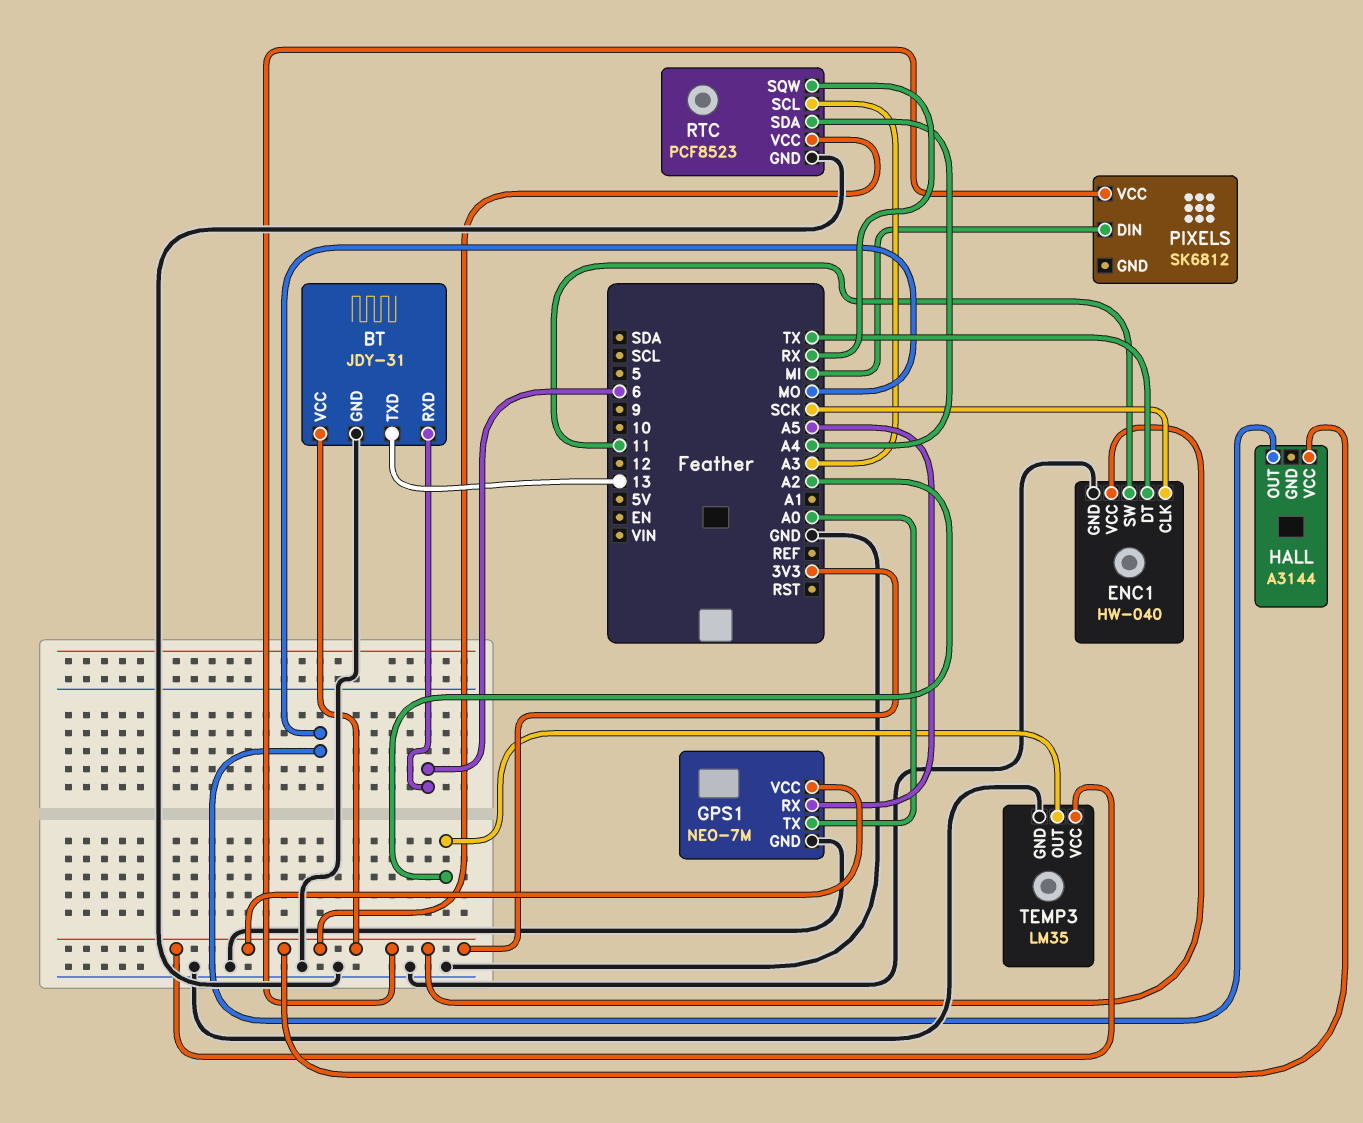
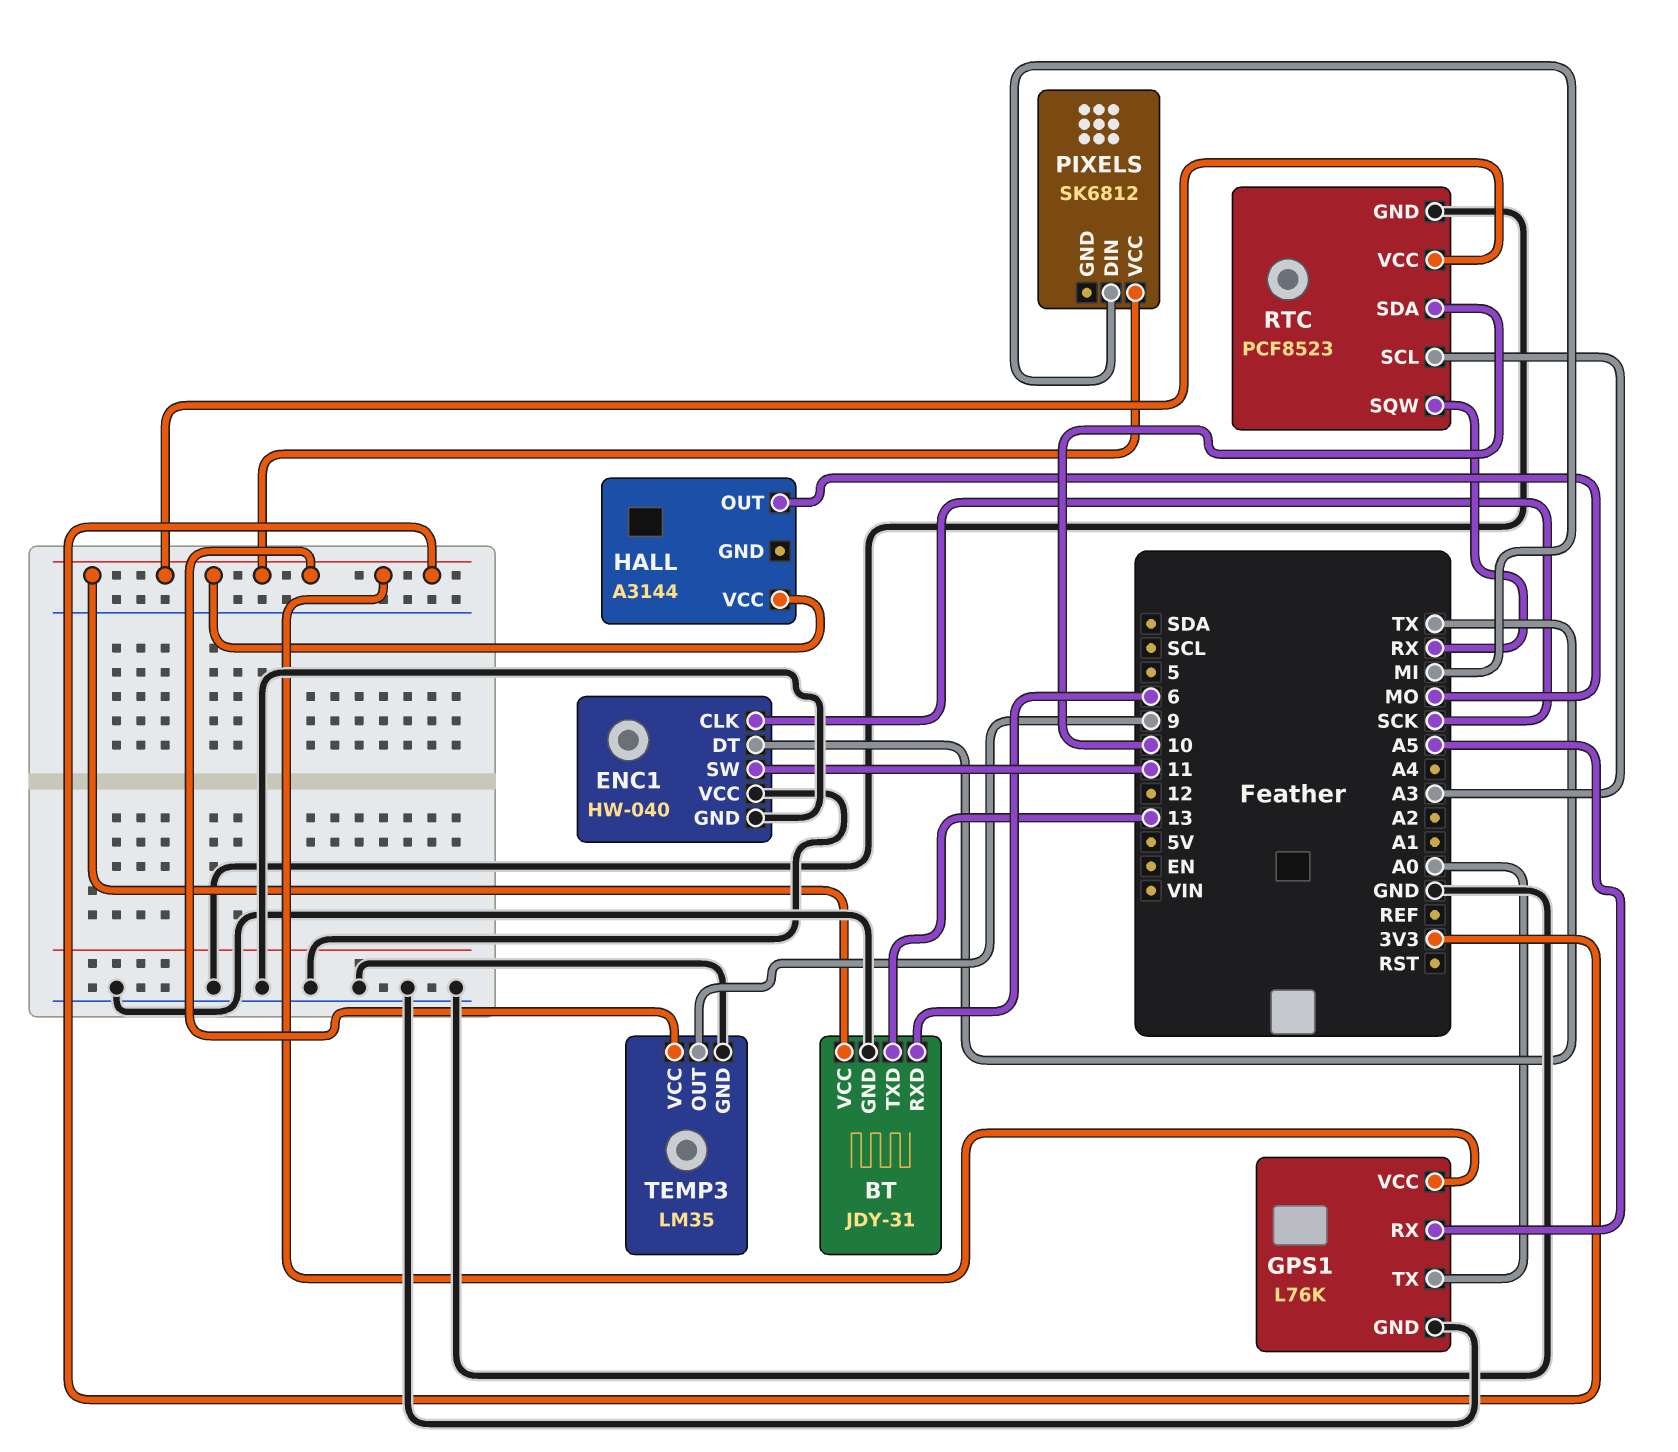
ENC1 pin VCC: 3V3 -> GND
GPS1: NEO-7M -> L76K
RTC pin SDA: A4 -> 10
TEMP3 pin OUT: A2 -> 9

